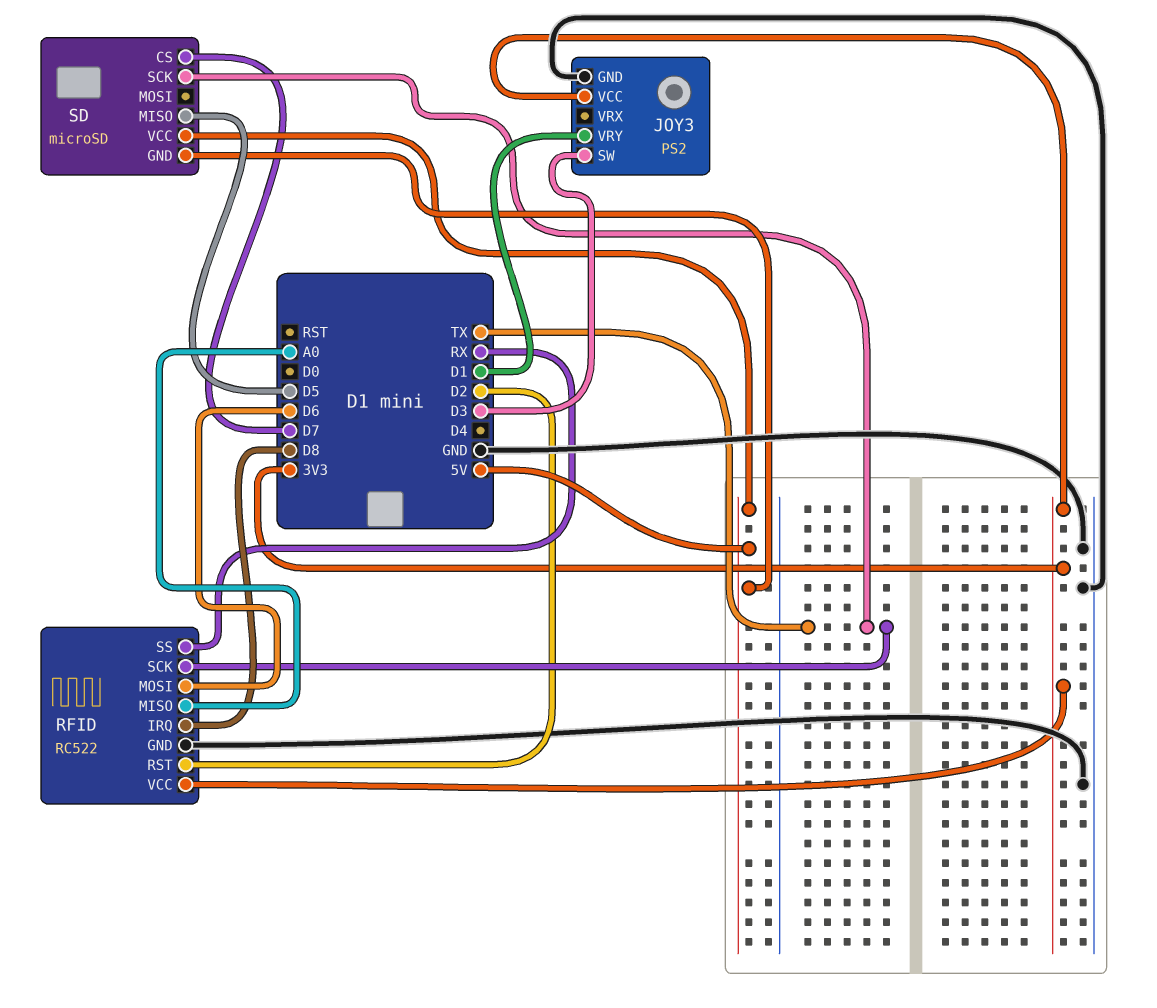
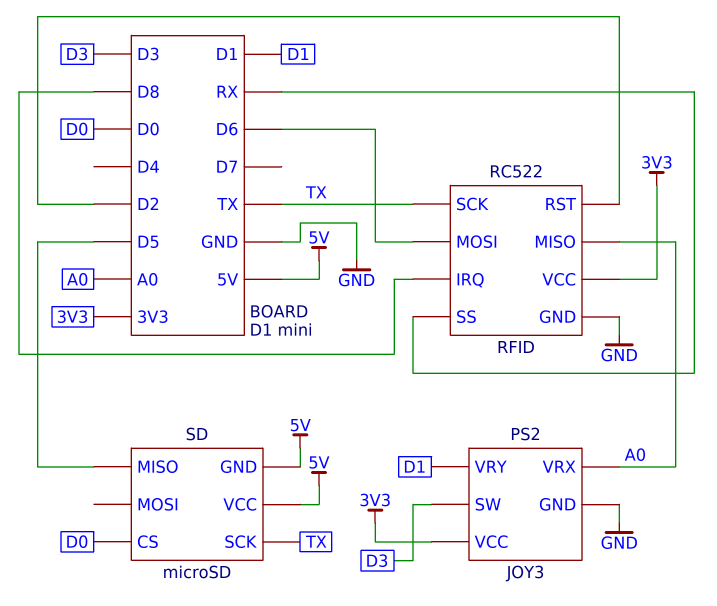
JOY3 pin VRX: none -> A0
SD pin CS: D7 -> D0

